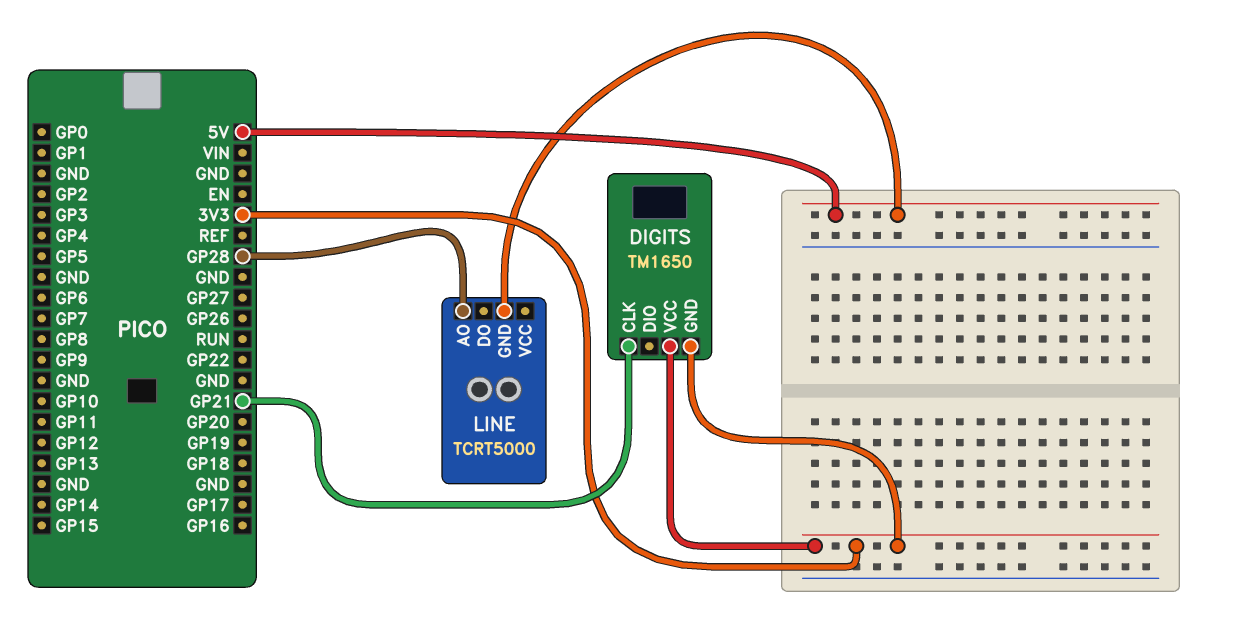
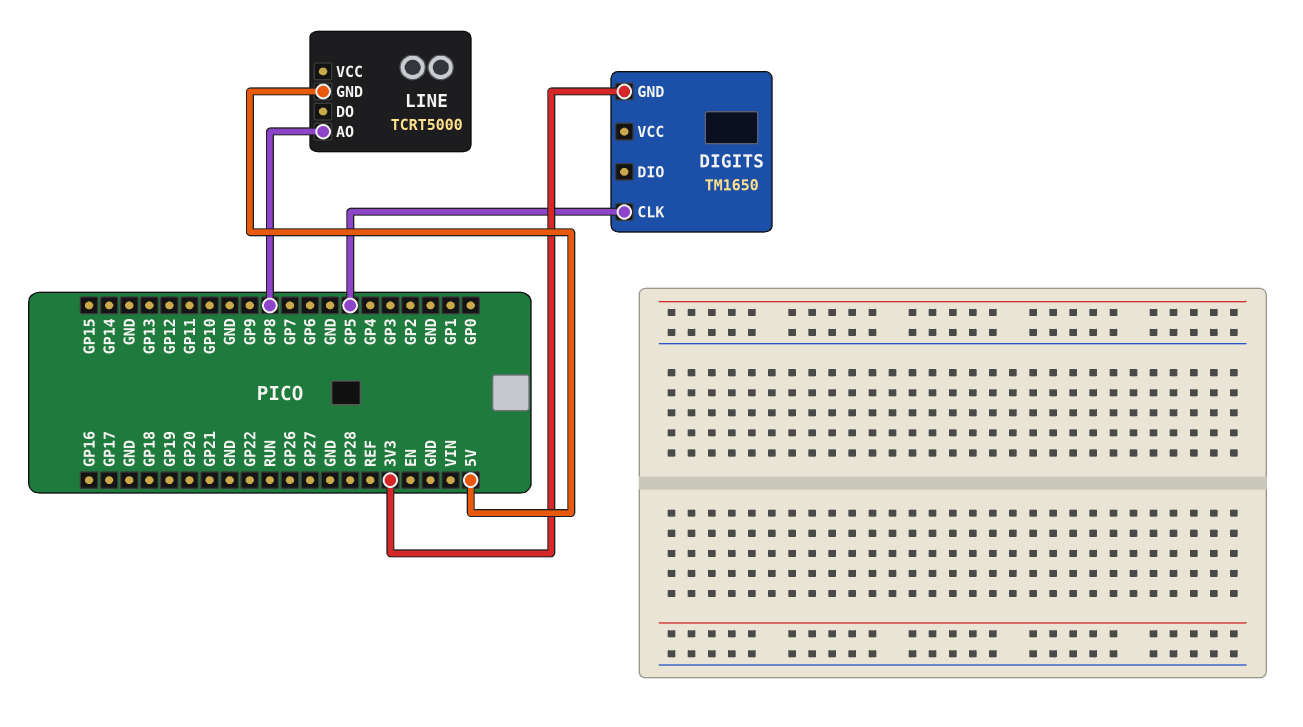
DIGITS pin CLK: GP21 -> GP5
DIGITS pin VCC: 3V3 -> none
LINE pin AO: GP28 -> GP8

